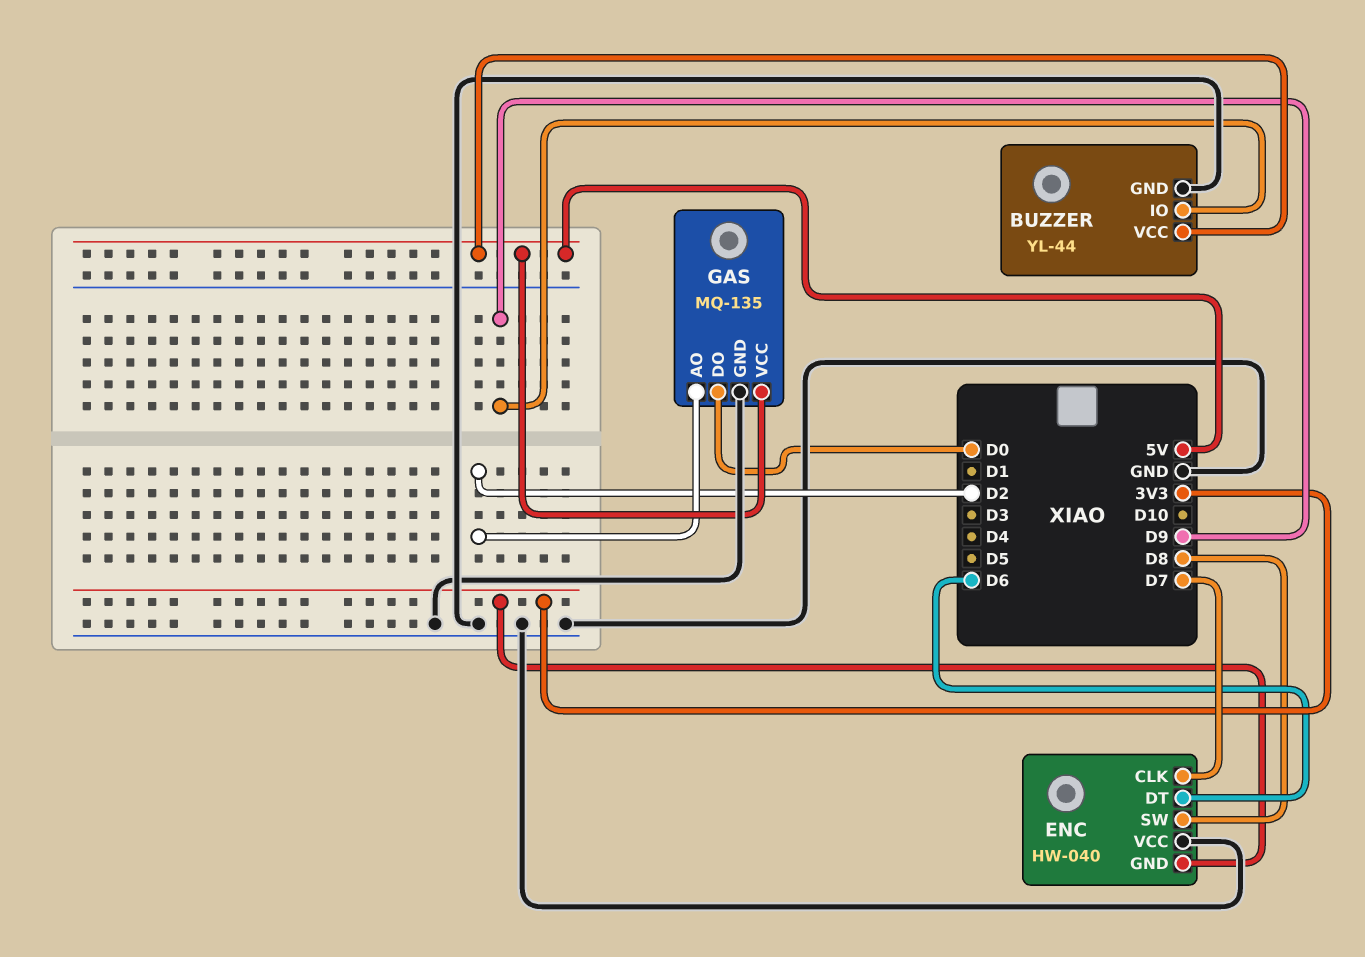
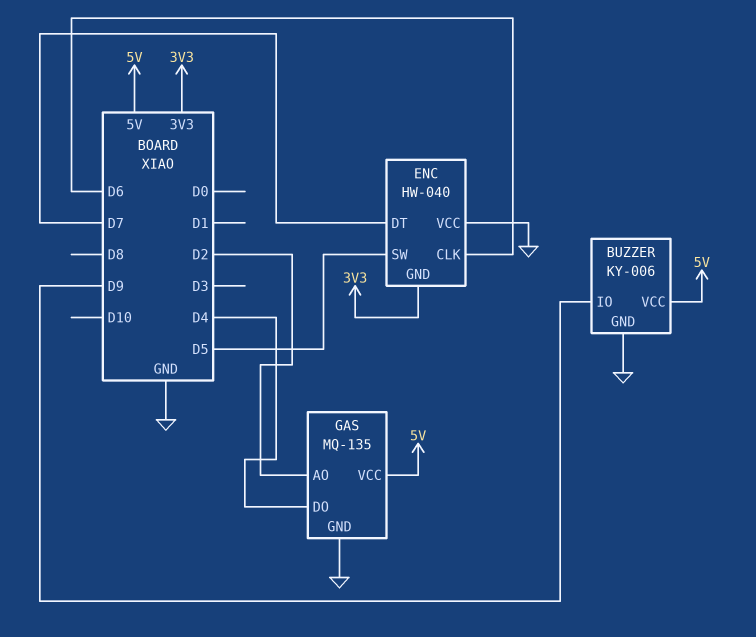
BUZZER: YL-44 -> KY-006
ENC pin CLK: D7 -> D6
ENC pin DT: D6 -> D7
ENC pin SW: D8 -> D5
GAS pin DO: D0 -> D4

